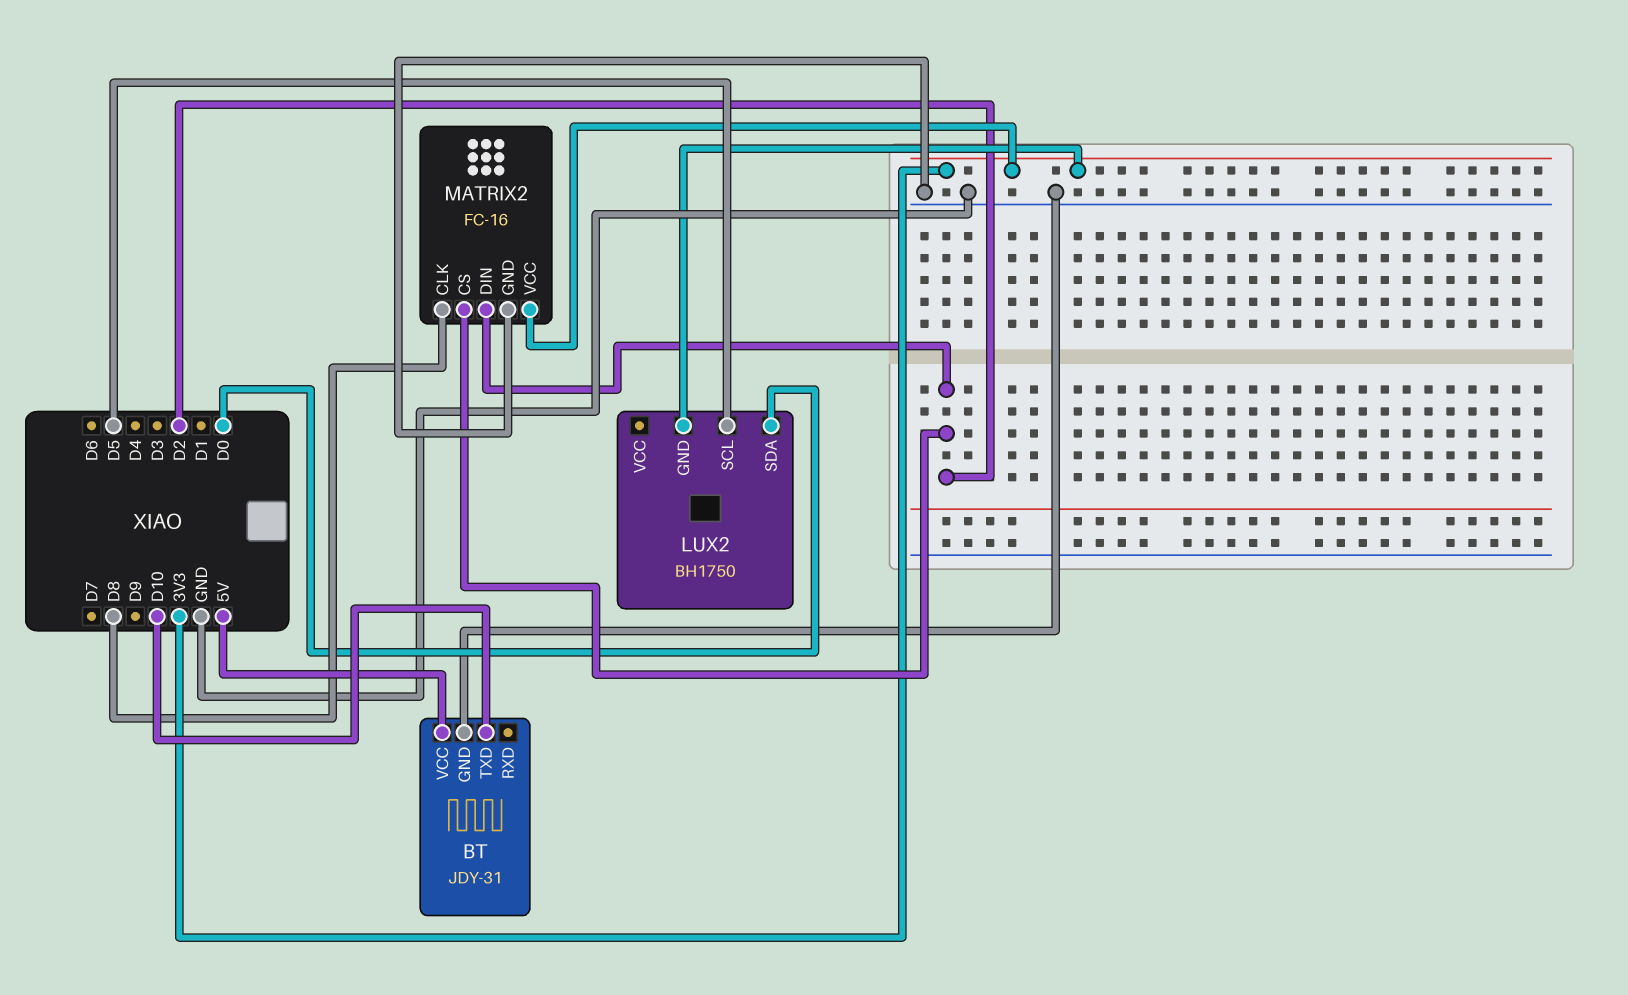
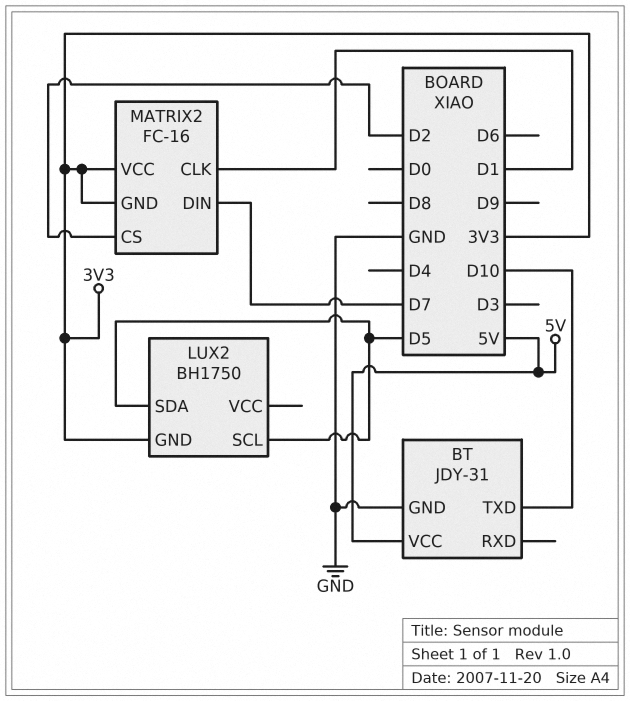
LUX2 pin SDA: D0 -> D5
MATRIX2 pin CLK: D8 -> D1
MATRIX2 pin DIN: D2 -> D7
MATRIX2 pin GND: GND -> 3V3

